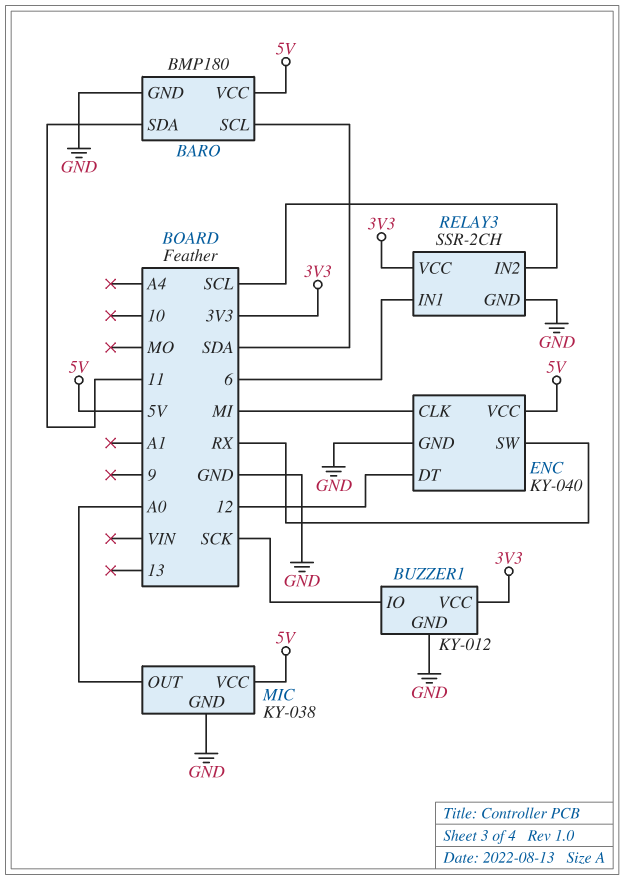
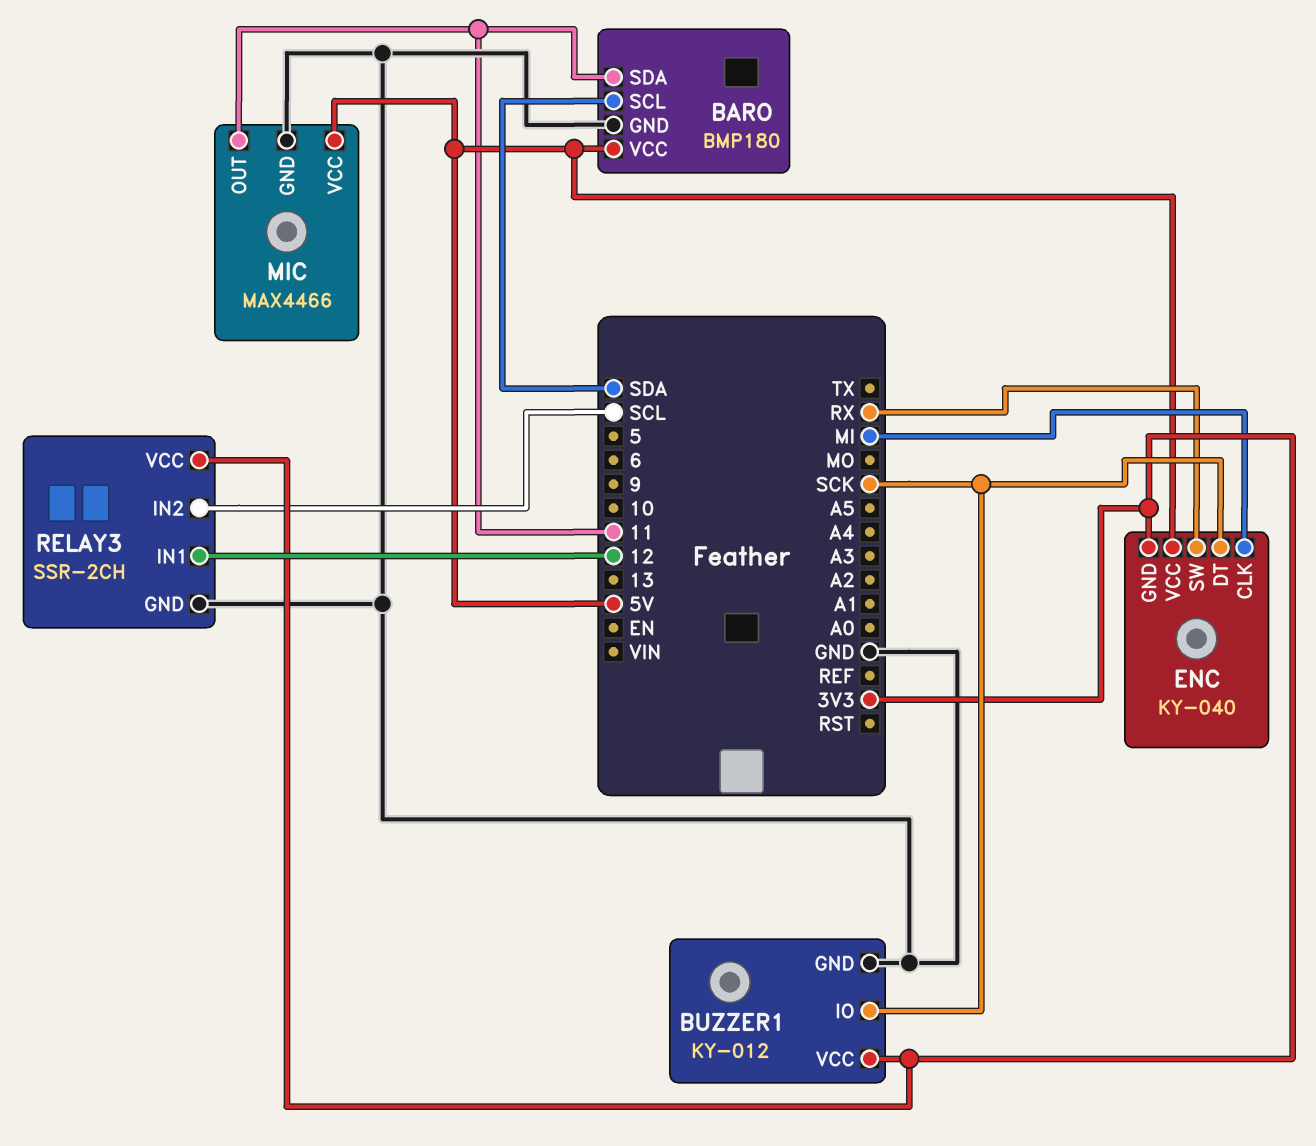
ENC pin DT: 12 -> SCK
ENC pin GND: GND -> 3V3
MIC: KY-038 -> MAX4466
MIC pin OUT: A0 -> 11
RELAY3 pin IN1: 6 -> 12

